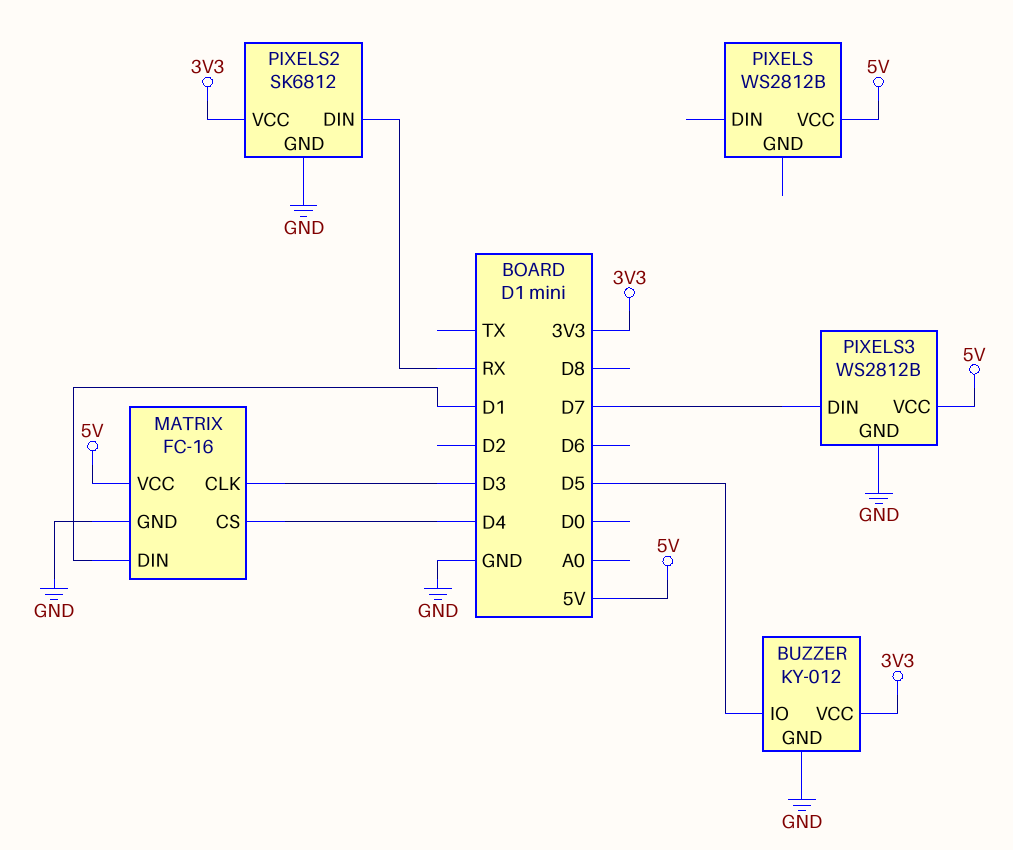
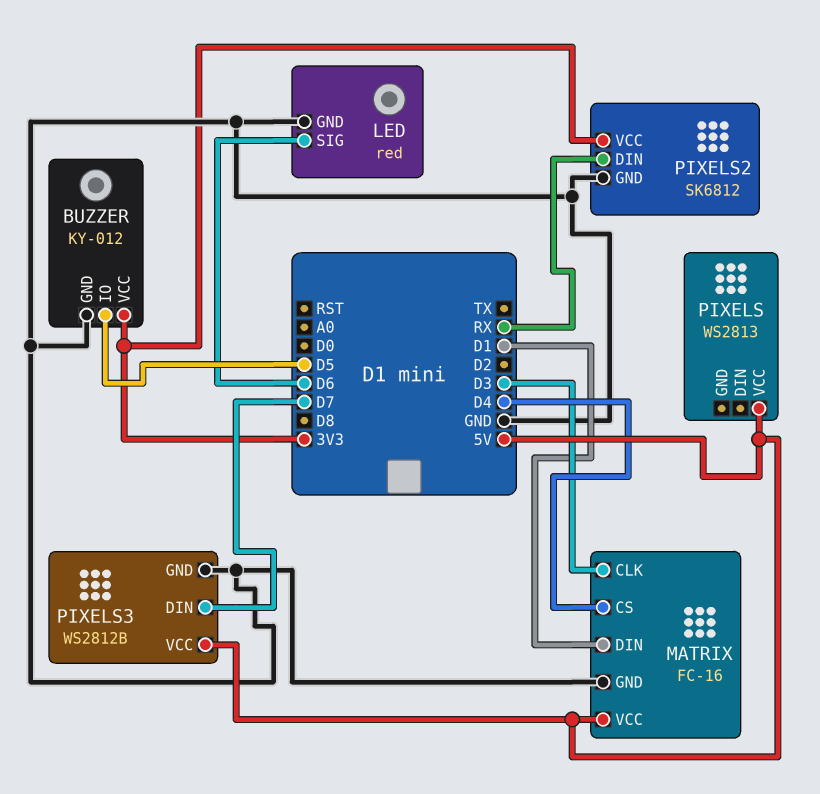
LED: none -> red
LED pin GND: none -> GND
LED pin SIG: none -> D6
PIXELS: WS2812B -> WS2813

